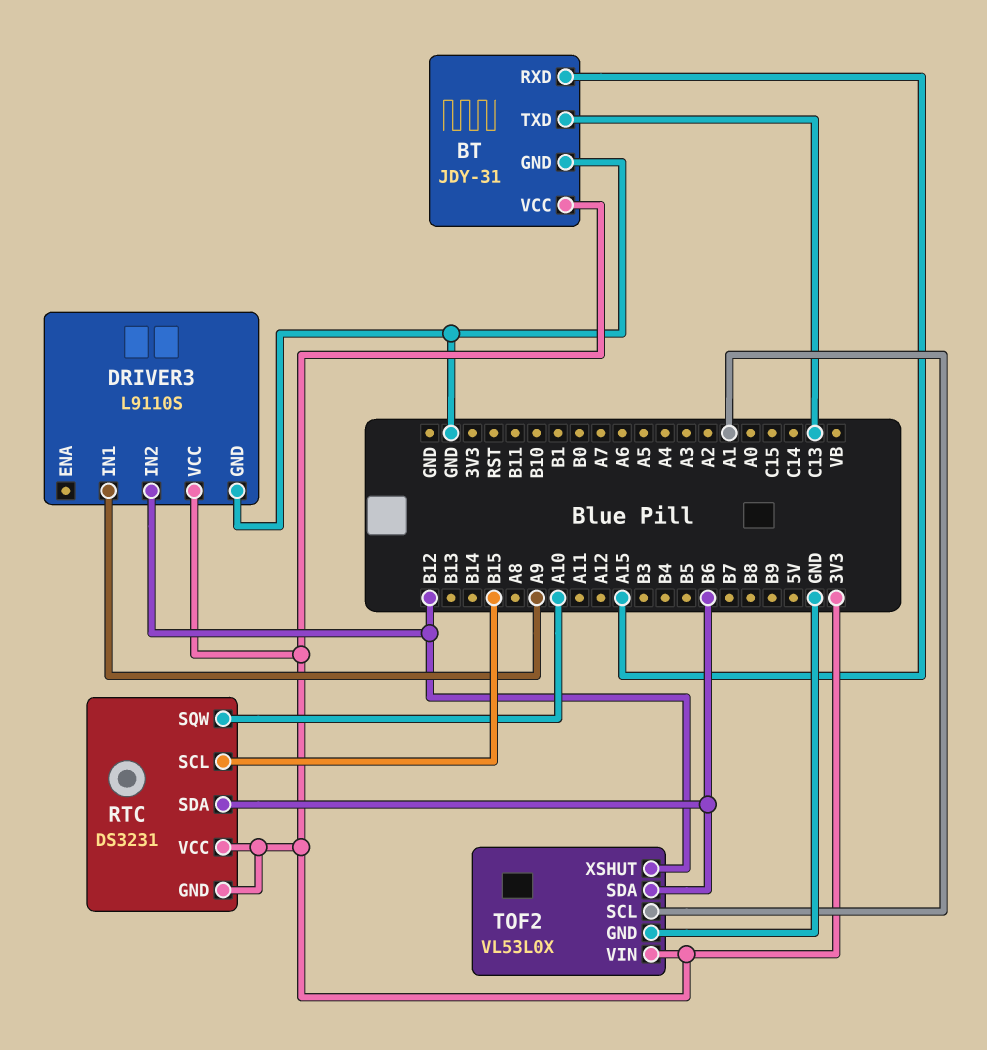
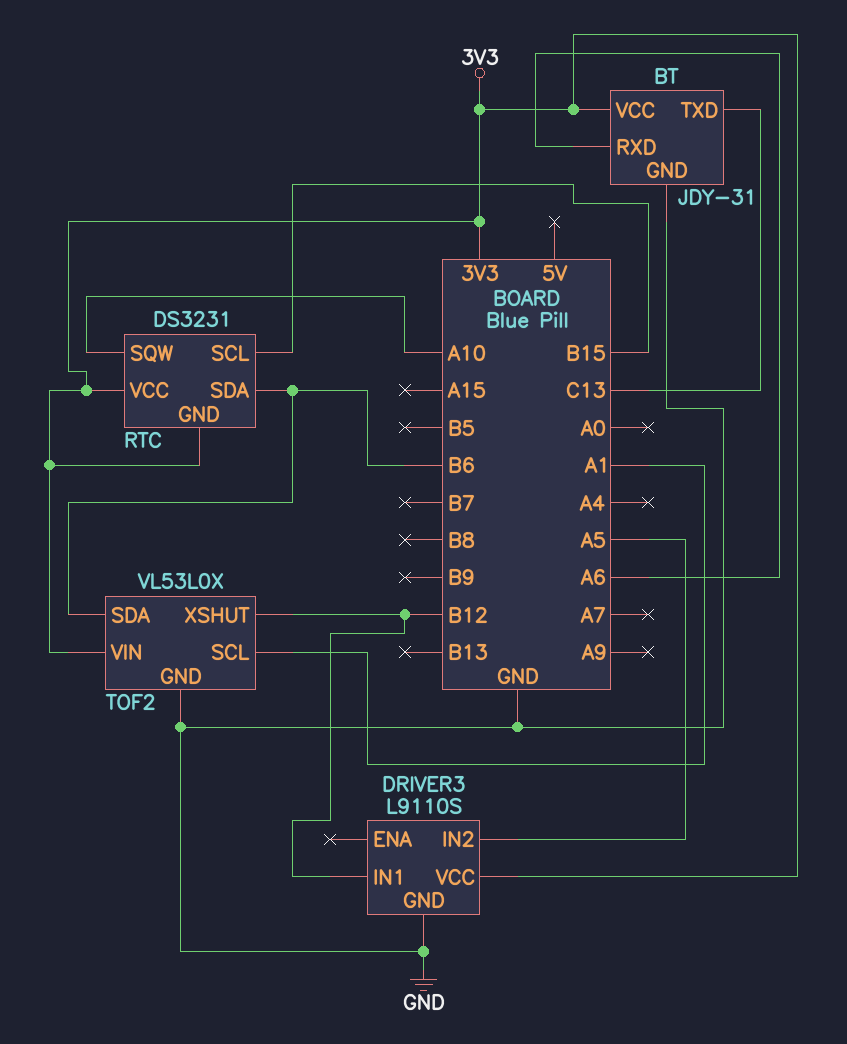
BT pin RXD: A15 -> A6
DRIVER3 pin IN1: A9 -> B12
DRIVER3 pin IN2: B12 -> A5

